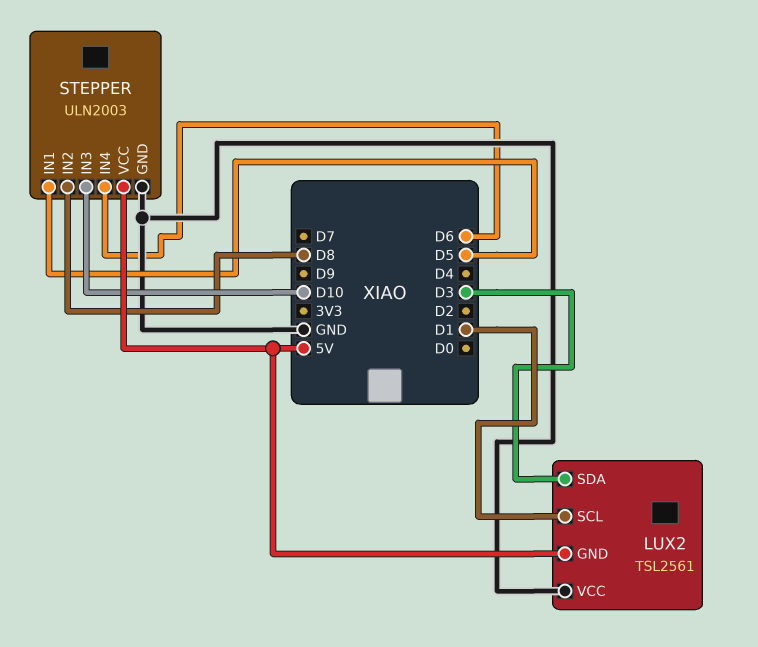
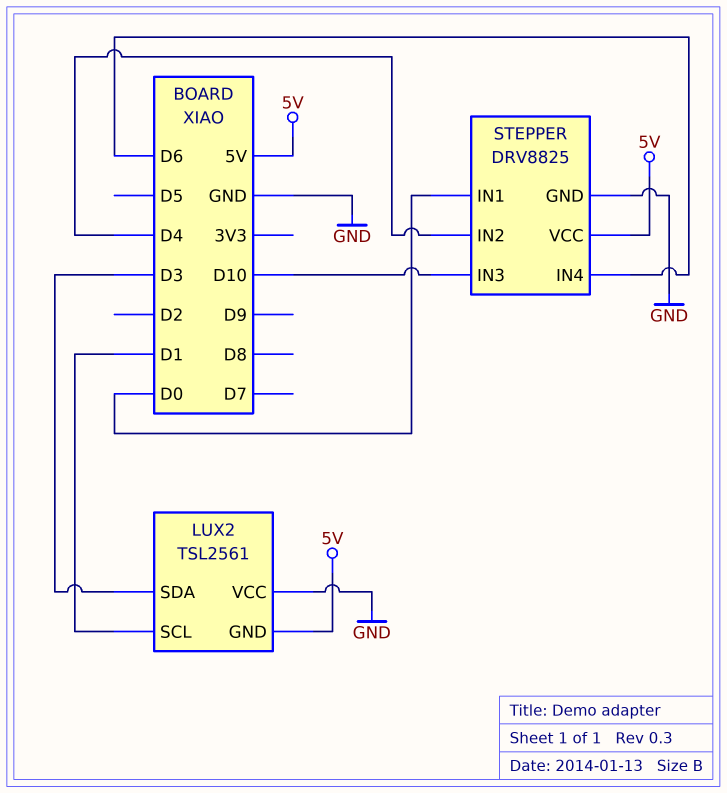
STEPPER: ULN2003 -> DRV8825
STEPPER pin IN1: D5 -> D0
STEPPER pin IN2: D8 -> D4

